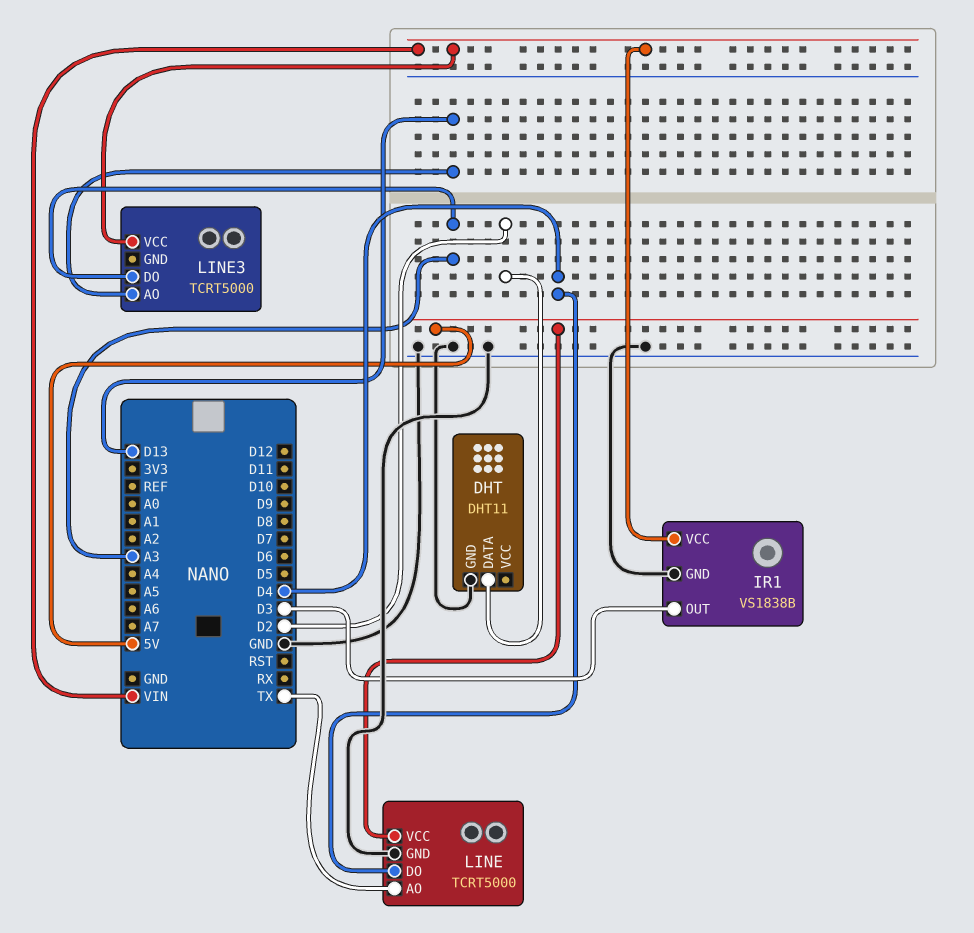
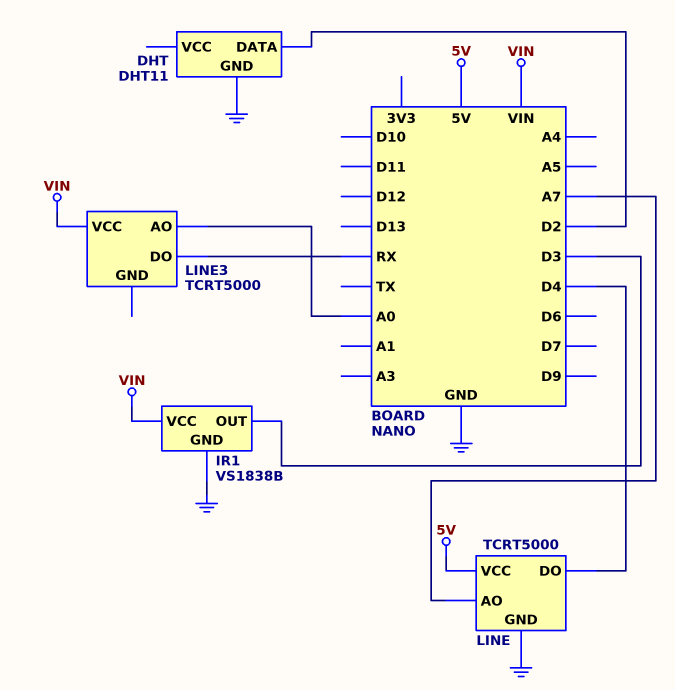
LINE pin AO: TX -> A7
LINE3 pin AO: D13 -> A0
LINE3 pin DO: A3 -> RX

